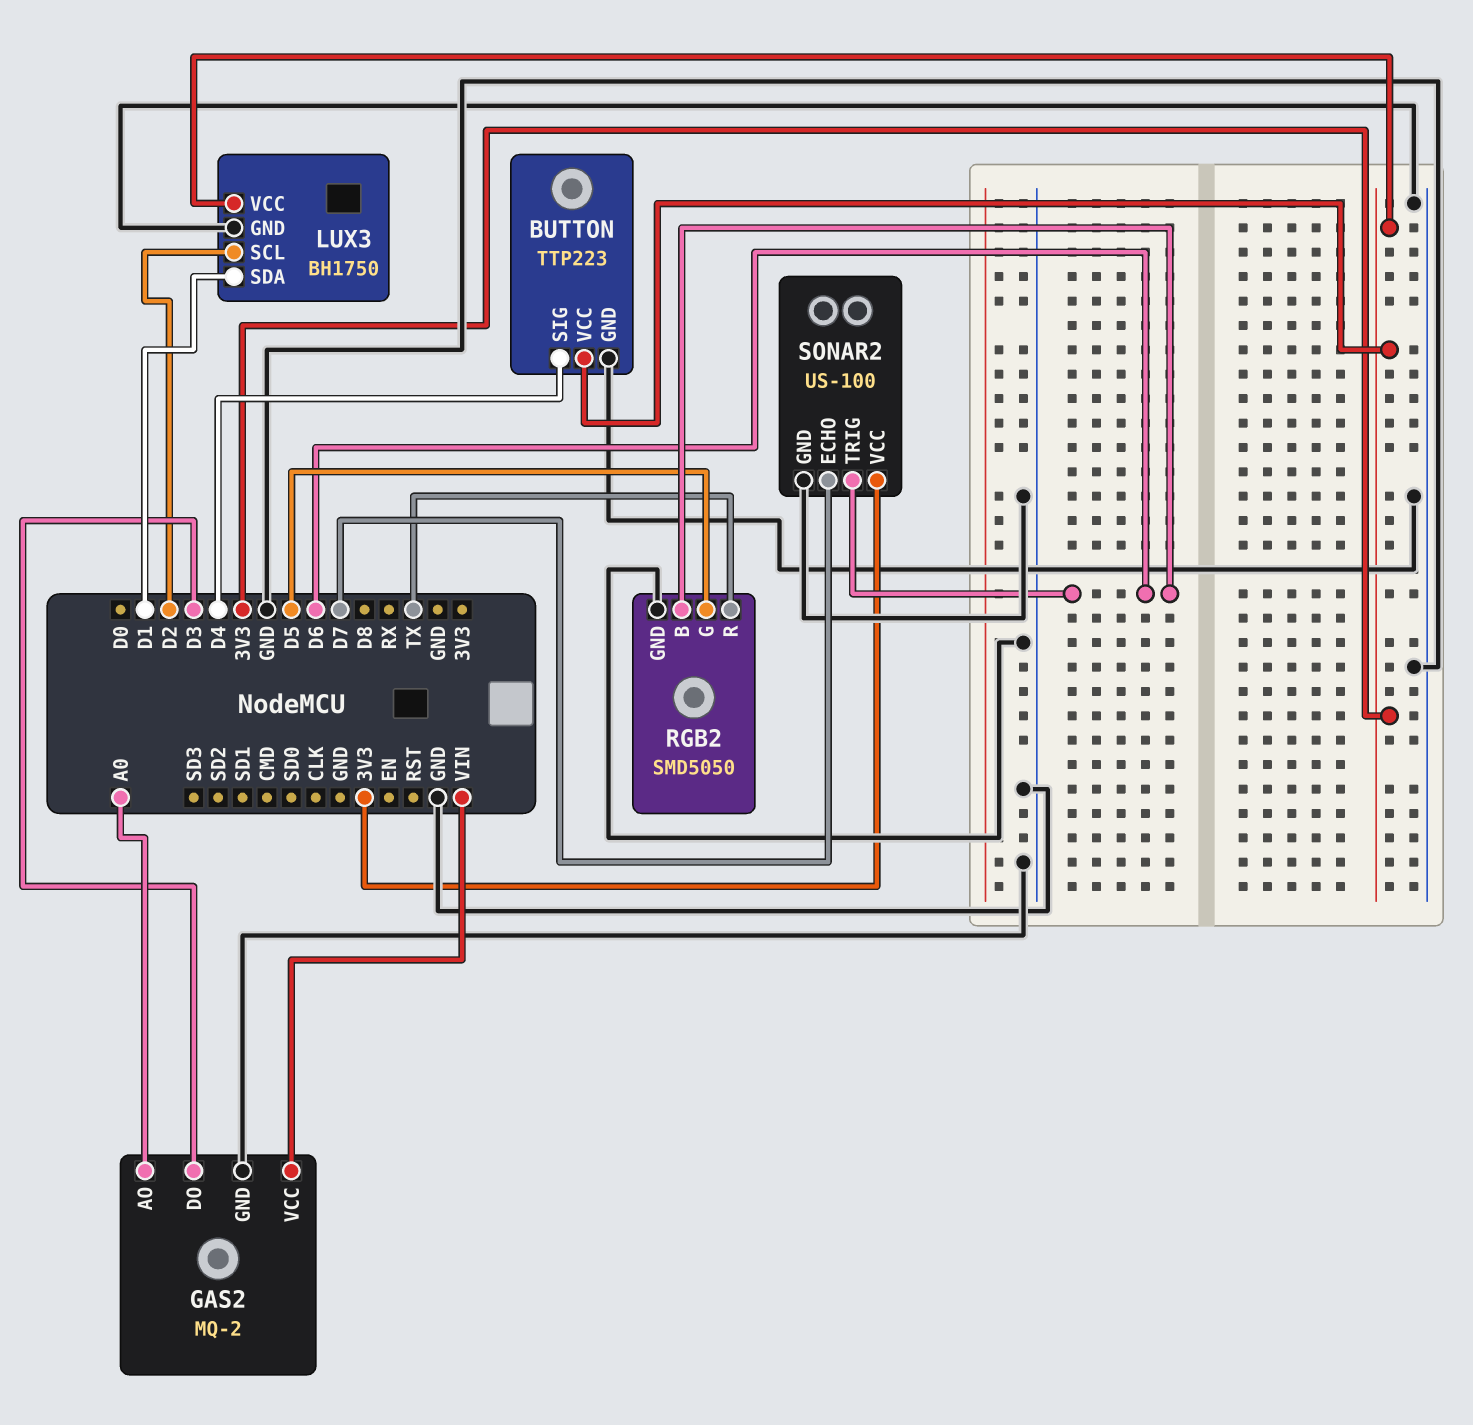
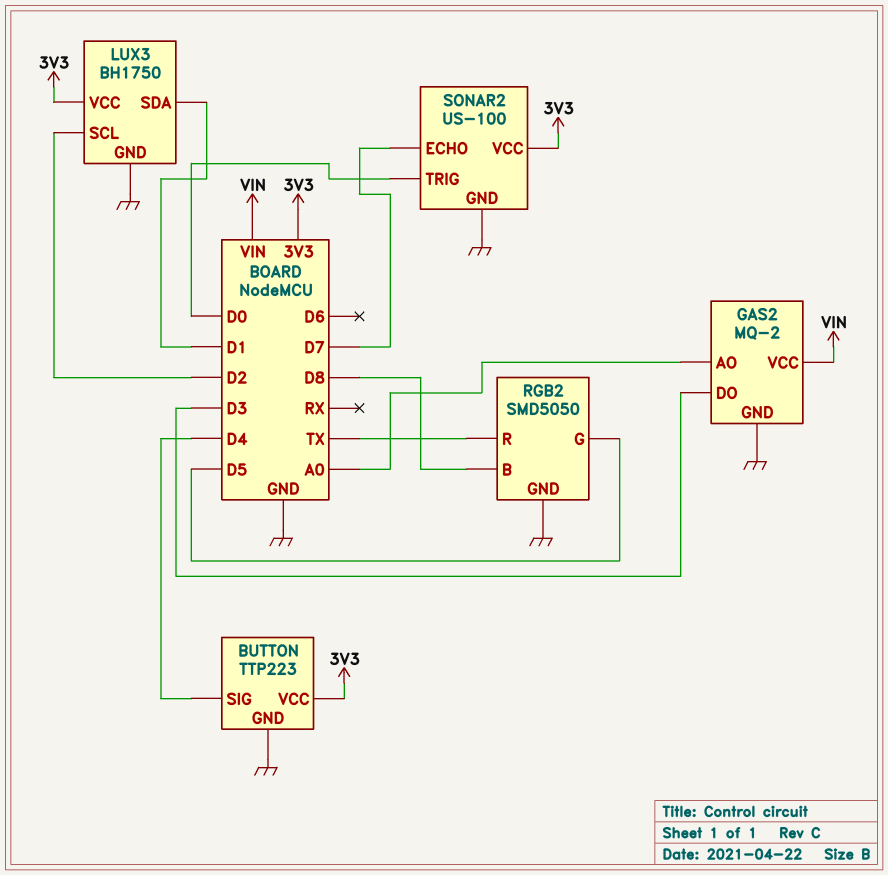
RGB2 pin B: D6 -> D8
SONAR2 pin TRIG: D6 -> D0

